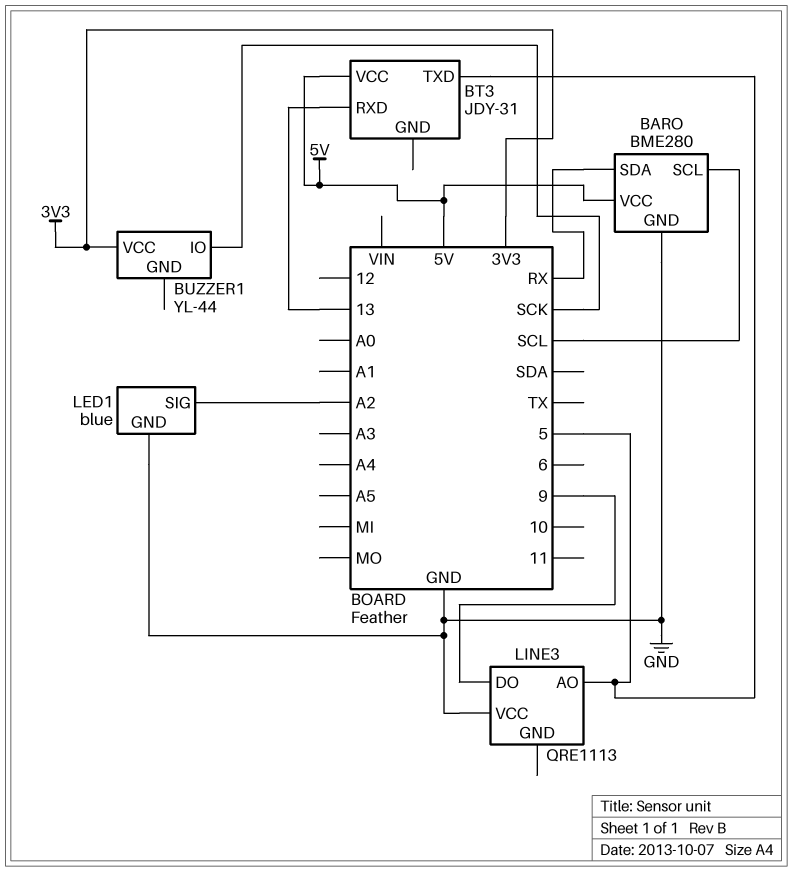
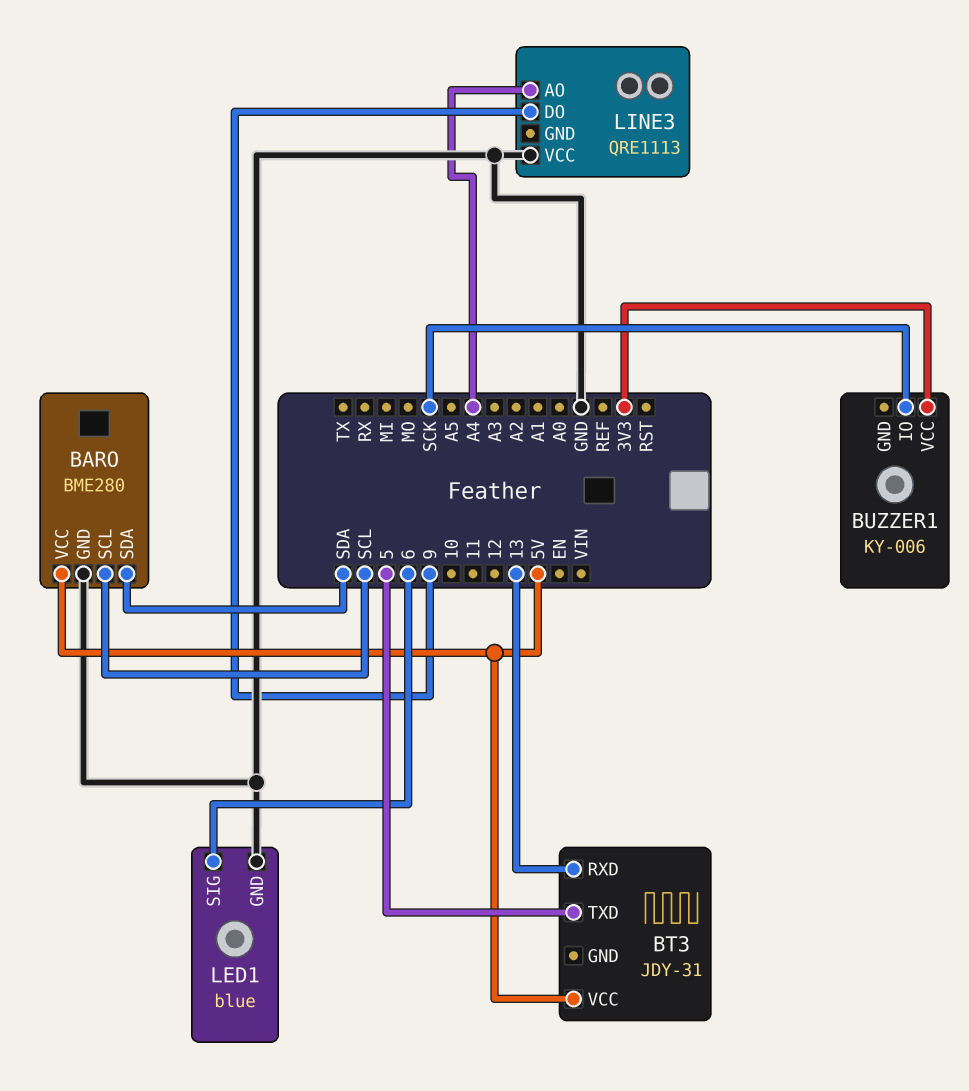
BARO pin SDA: RX -> SDA
BUZZER1: YL-44 -> KY-006
LED1 pin SIG: A2 -> 6
LINE3 pin AO: 5 -> A4

